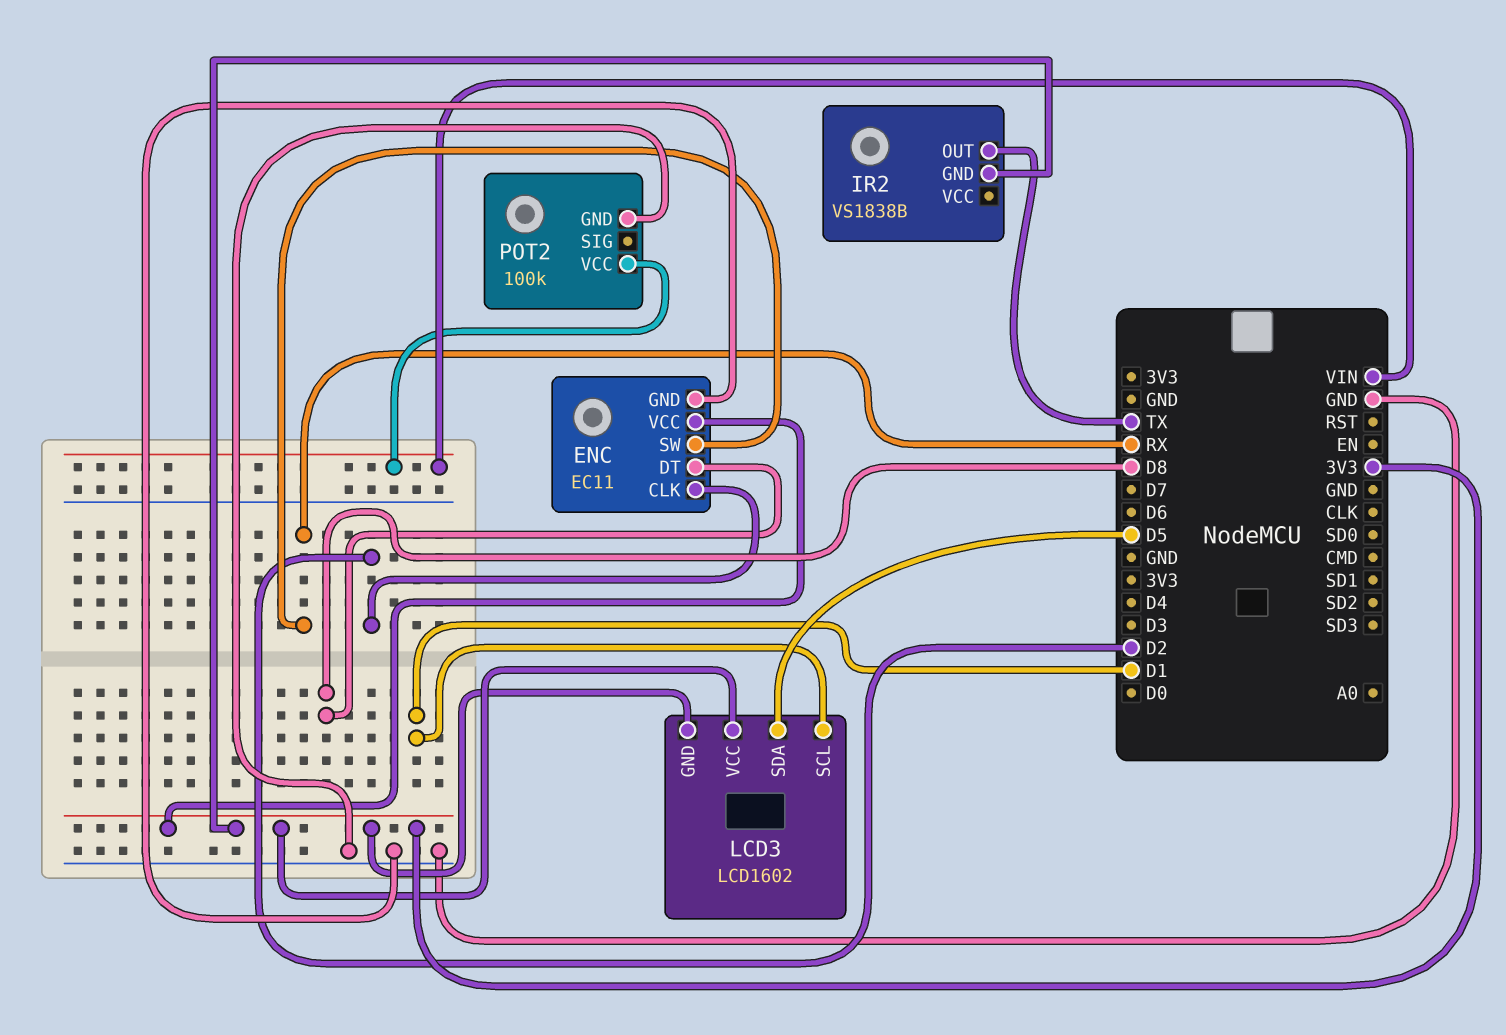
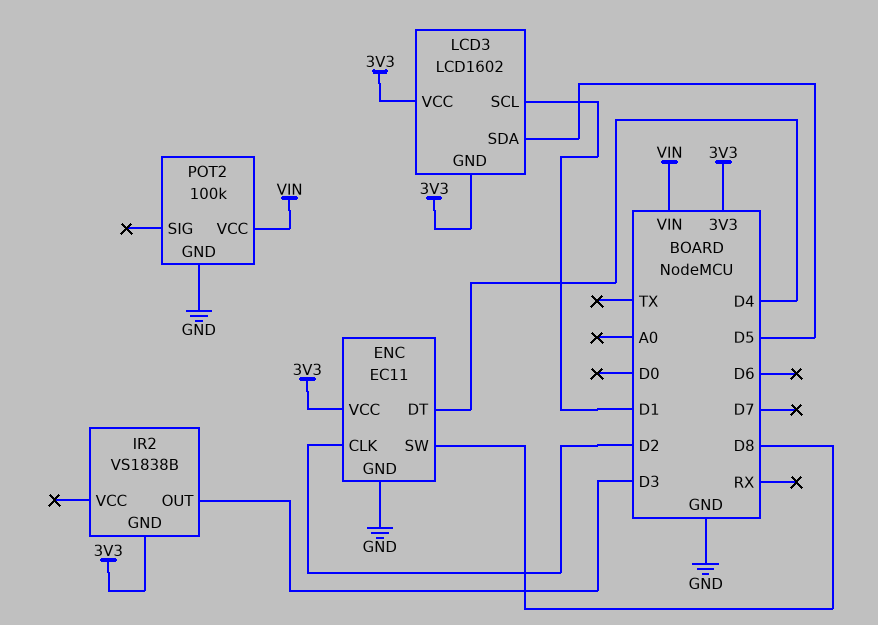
ENC pin DT: D8 -> D4
ENC pin SW: RX -> D8
IR2 pin OUT: TX -> D3

